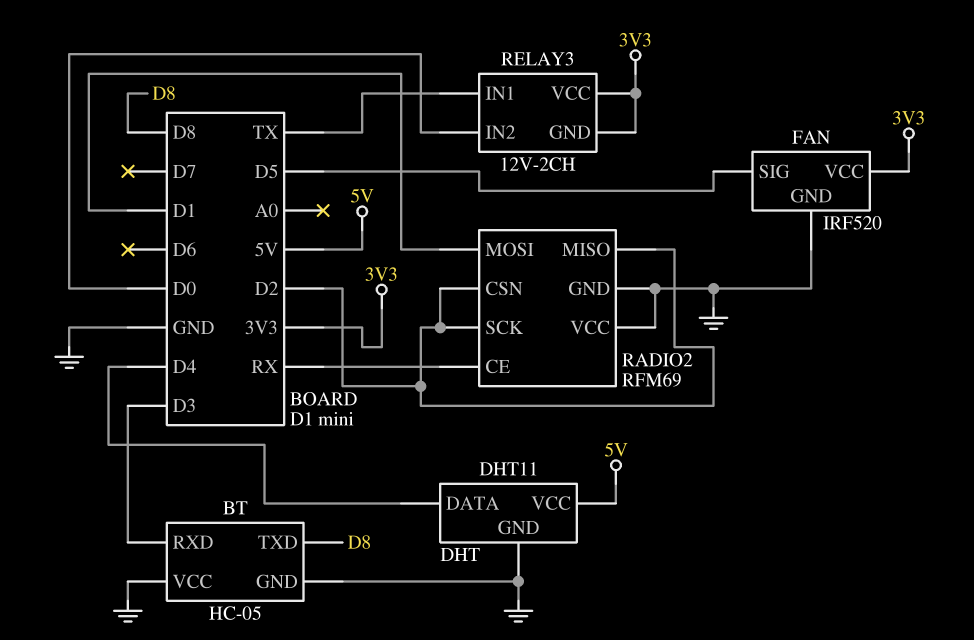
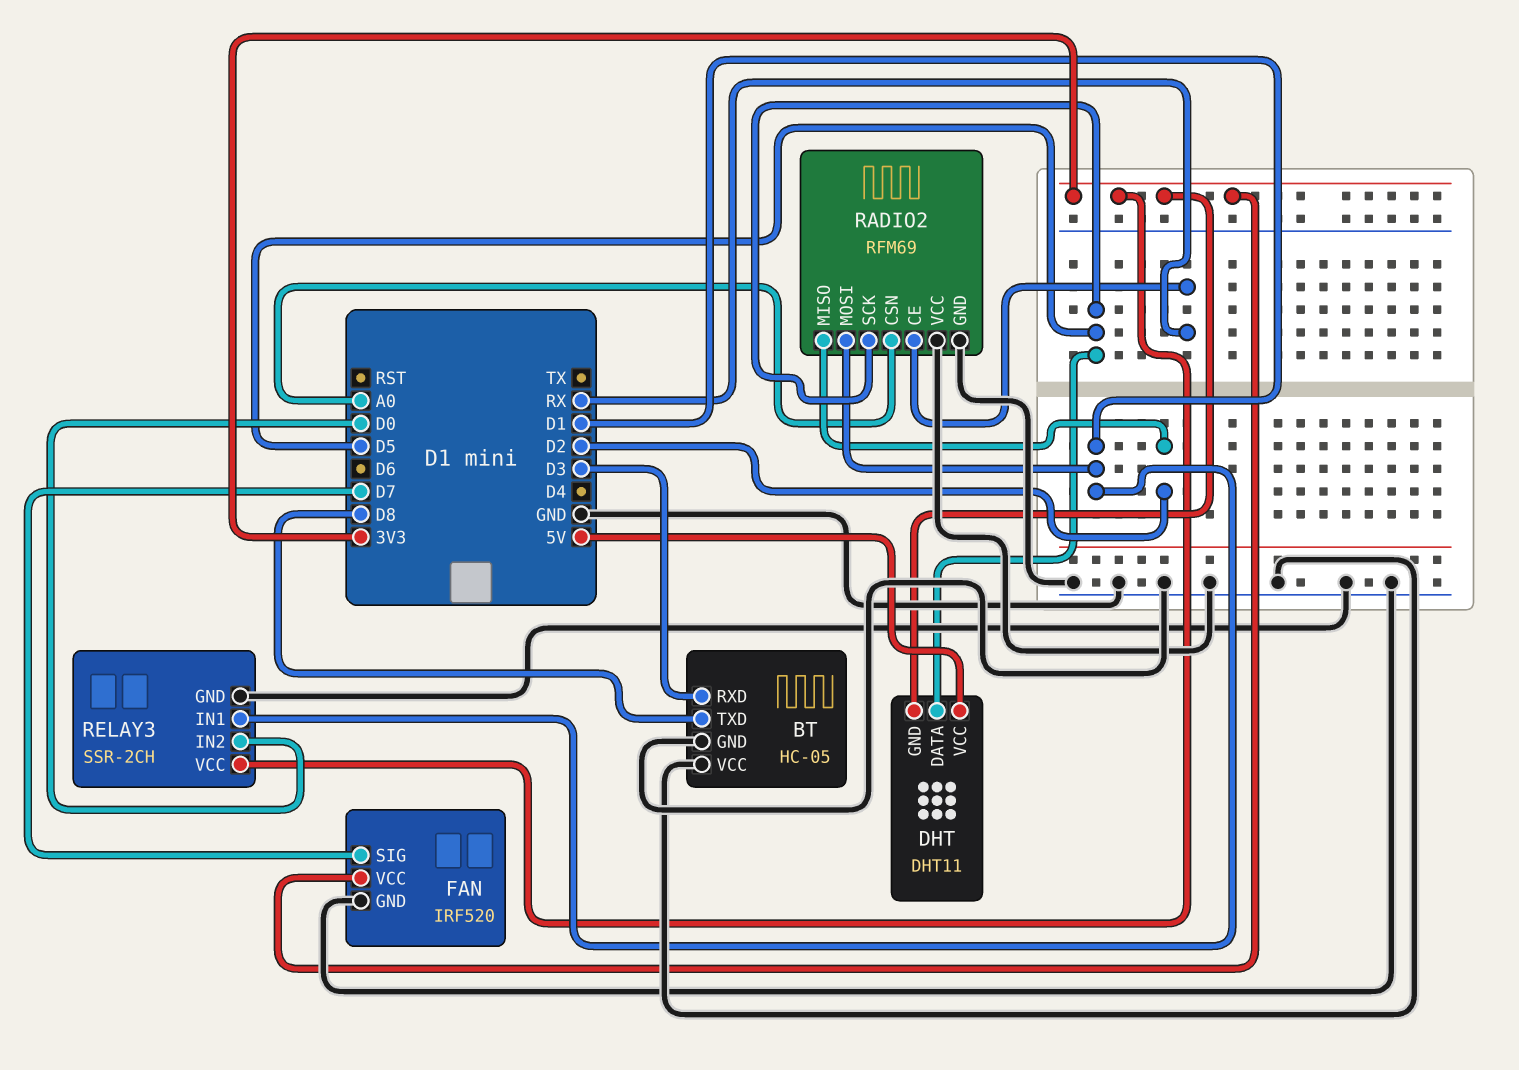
DHT pin DATA: D4 -> D5
DHT pin GND: GND -> 3V3
FAN pin SIG: D5 -> D7
RADIO2 pin CSN: D2 -> A0
RADIO2 pin SCK: D2 -> D5
RELAY3: 12V-2CH -> SSR-2CH
RELAY3 pin GND: 3V3 -> GND
RELAY3 pin IN1: TX -> D1

